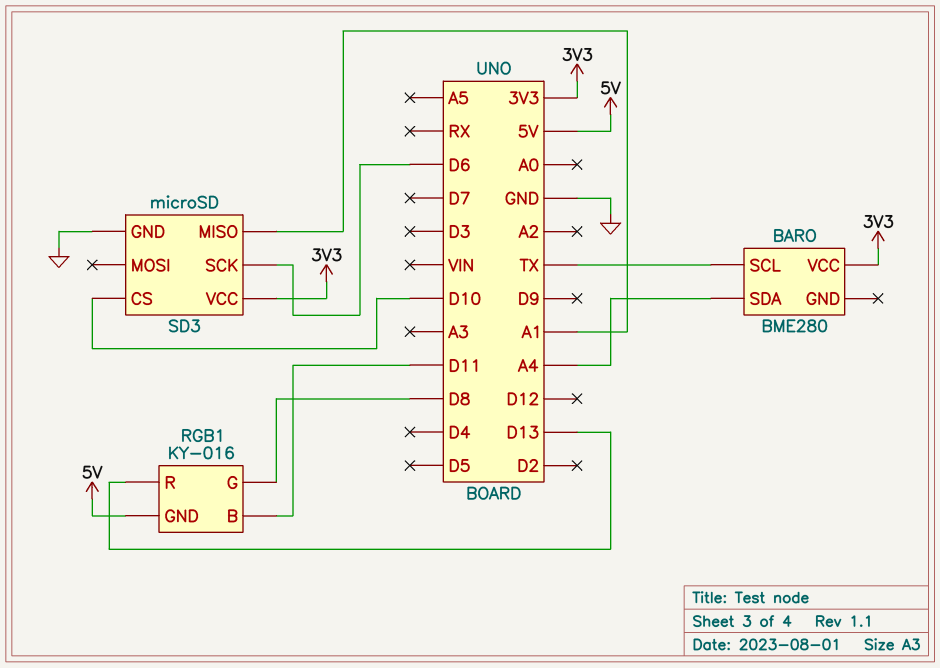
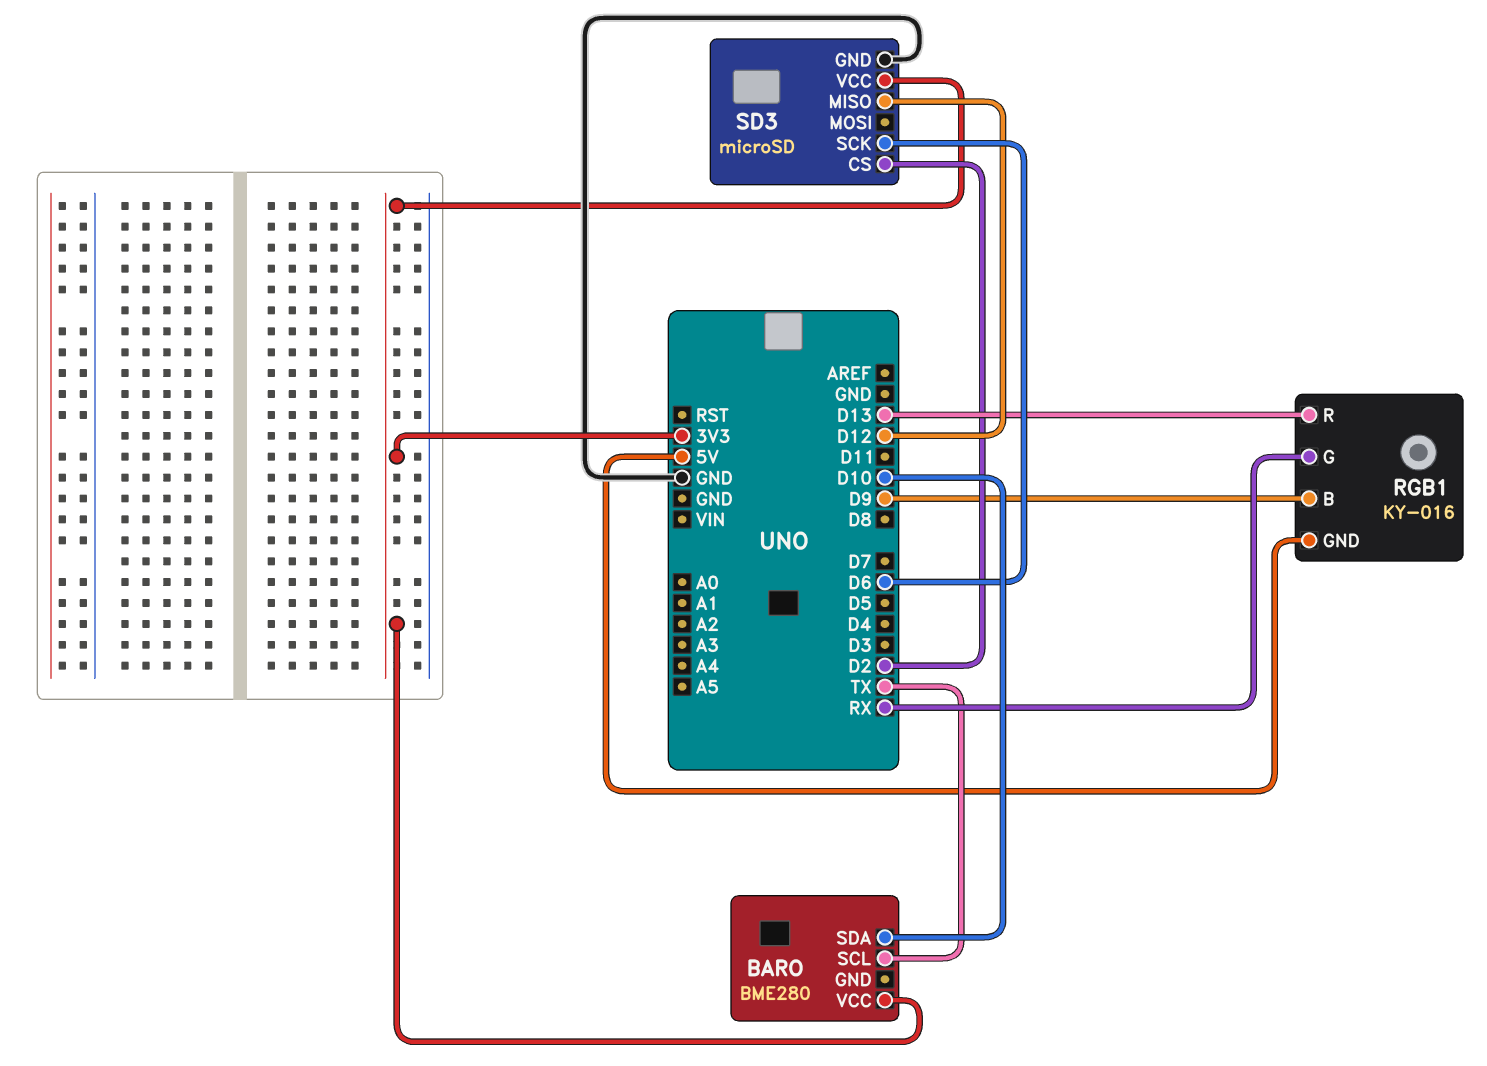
BARO pin SDA: A4 -> D10
RGB1 pin B: D11 -> D9
RGB1 pin G: D8 -> RX
SD3 pin CS: D10 -> D2
SD3 pin MISO: A1 -> D12

